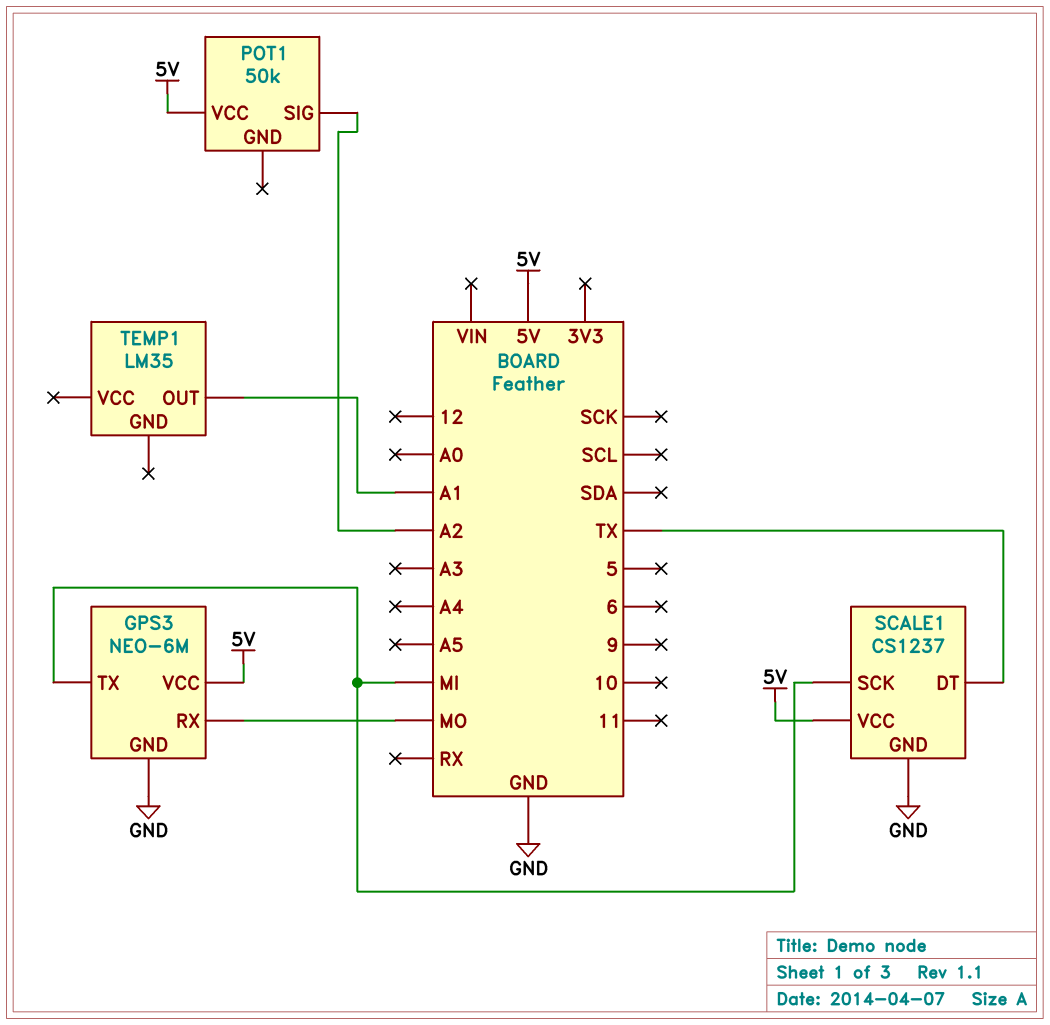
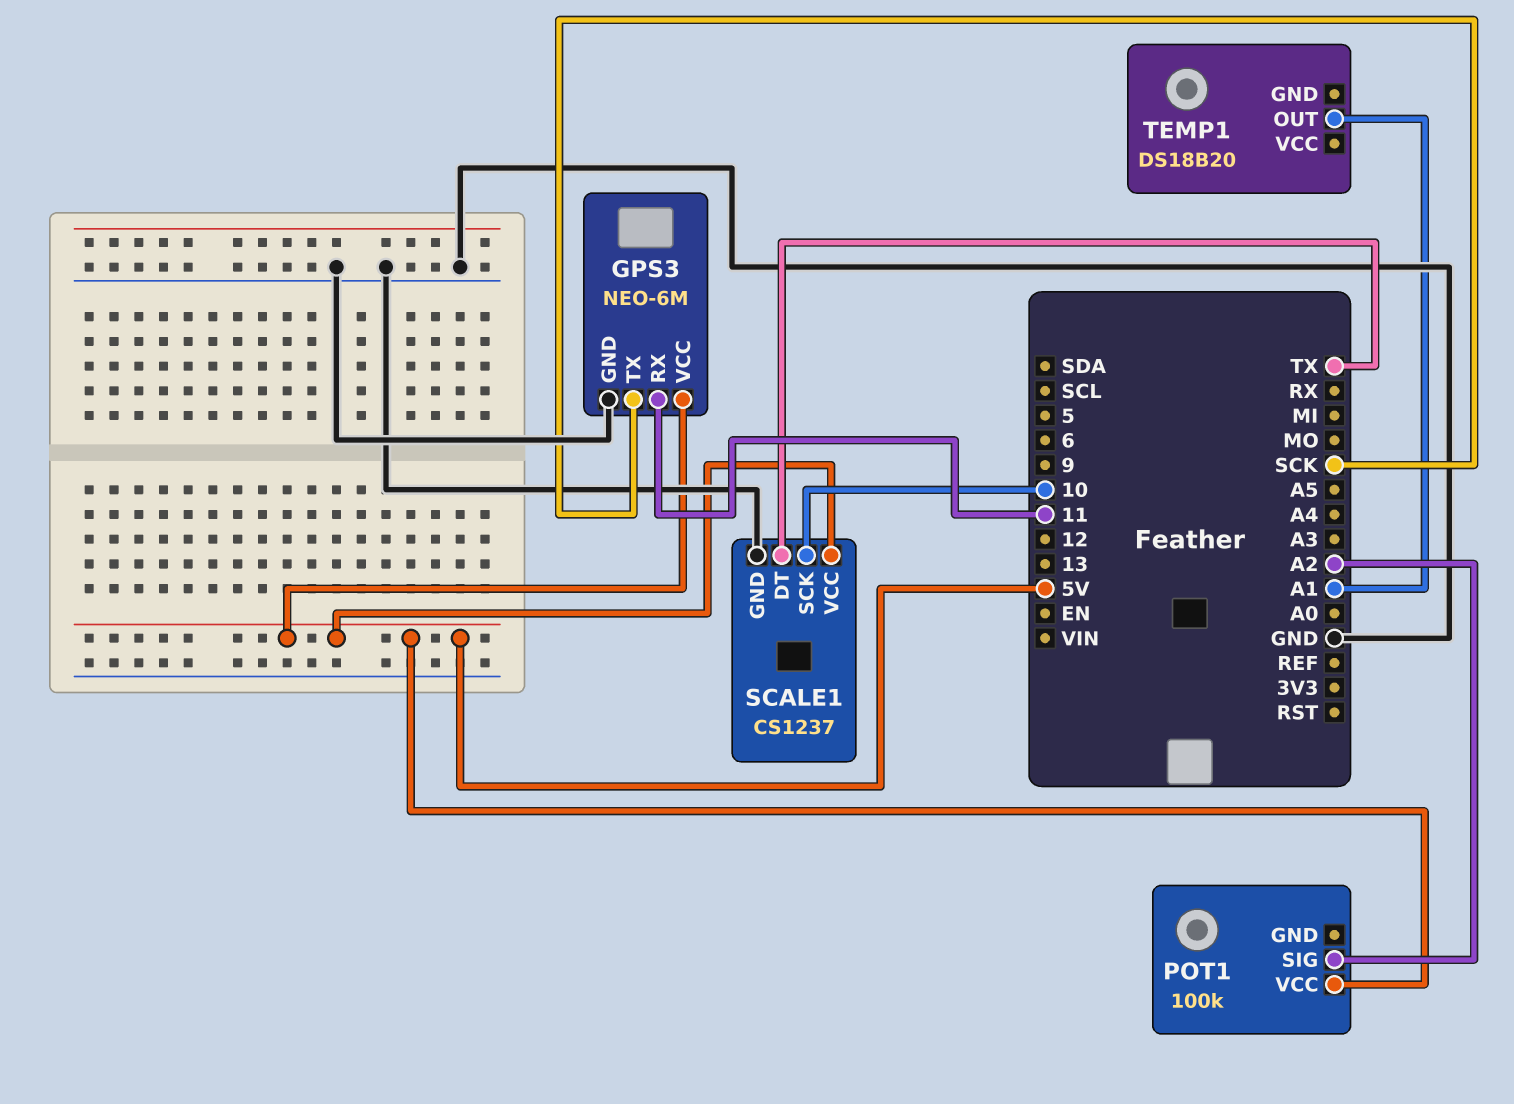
GPS3 pin RX: MO -> 11
GPS3 pin TX: MI -> SCK
POT1: 50k -> 100k
SCALE1 pin SCK: MI -> 10
TEMP1: LM35 -> DS18B20

